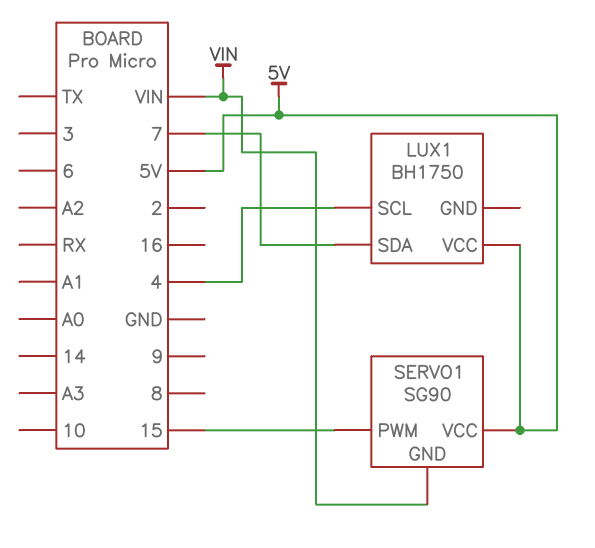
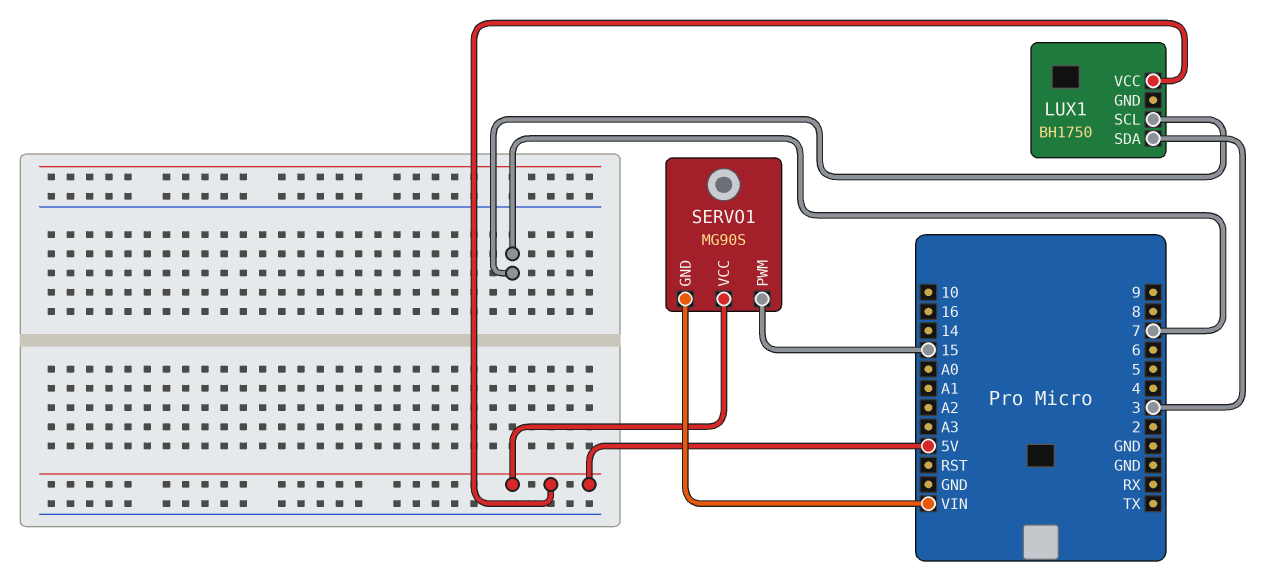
LUX1 pin SCL: 4 -> 7
LUX1 pin SDA: 7 -> 3
SERVO1: SG90 -> MG90S

